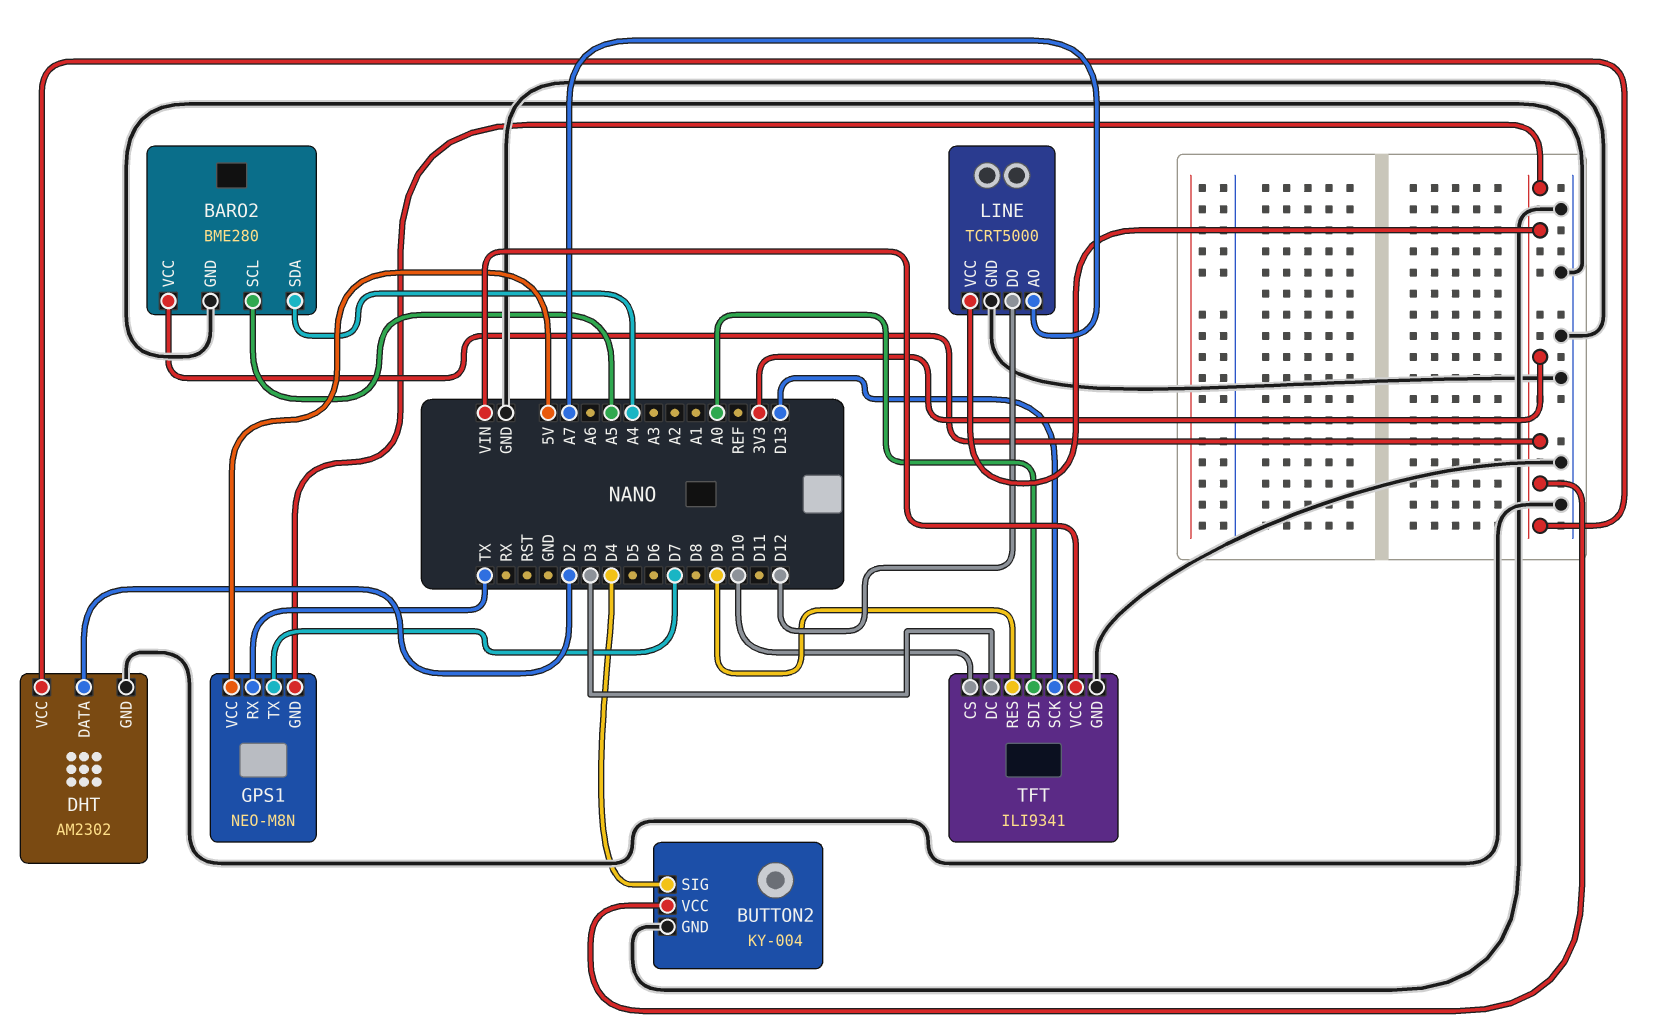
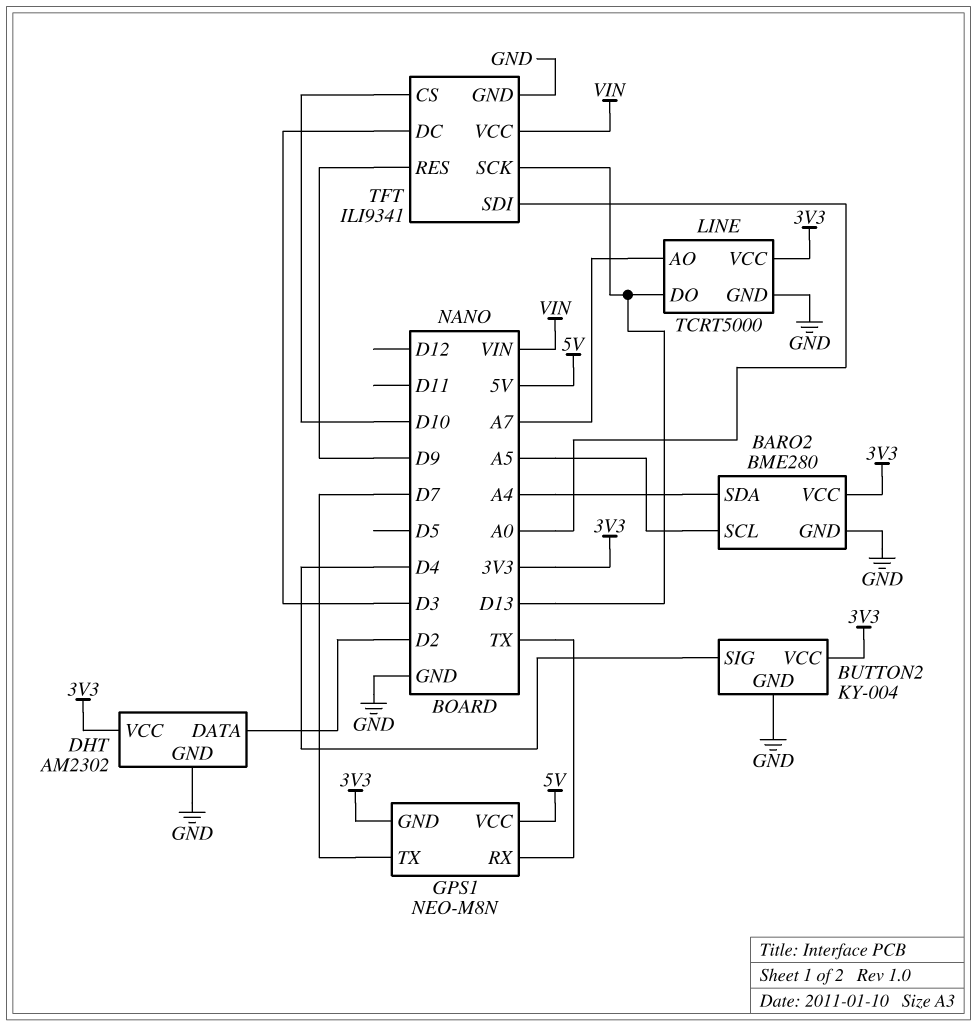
LINE pin DO: D12 -> D13

